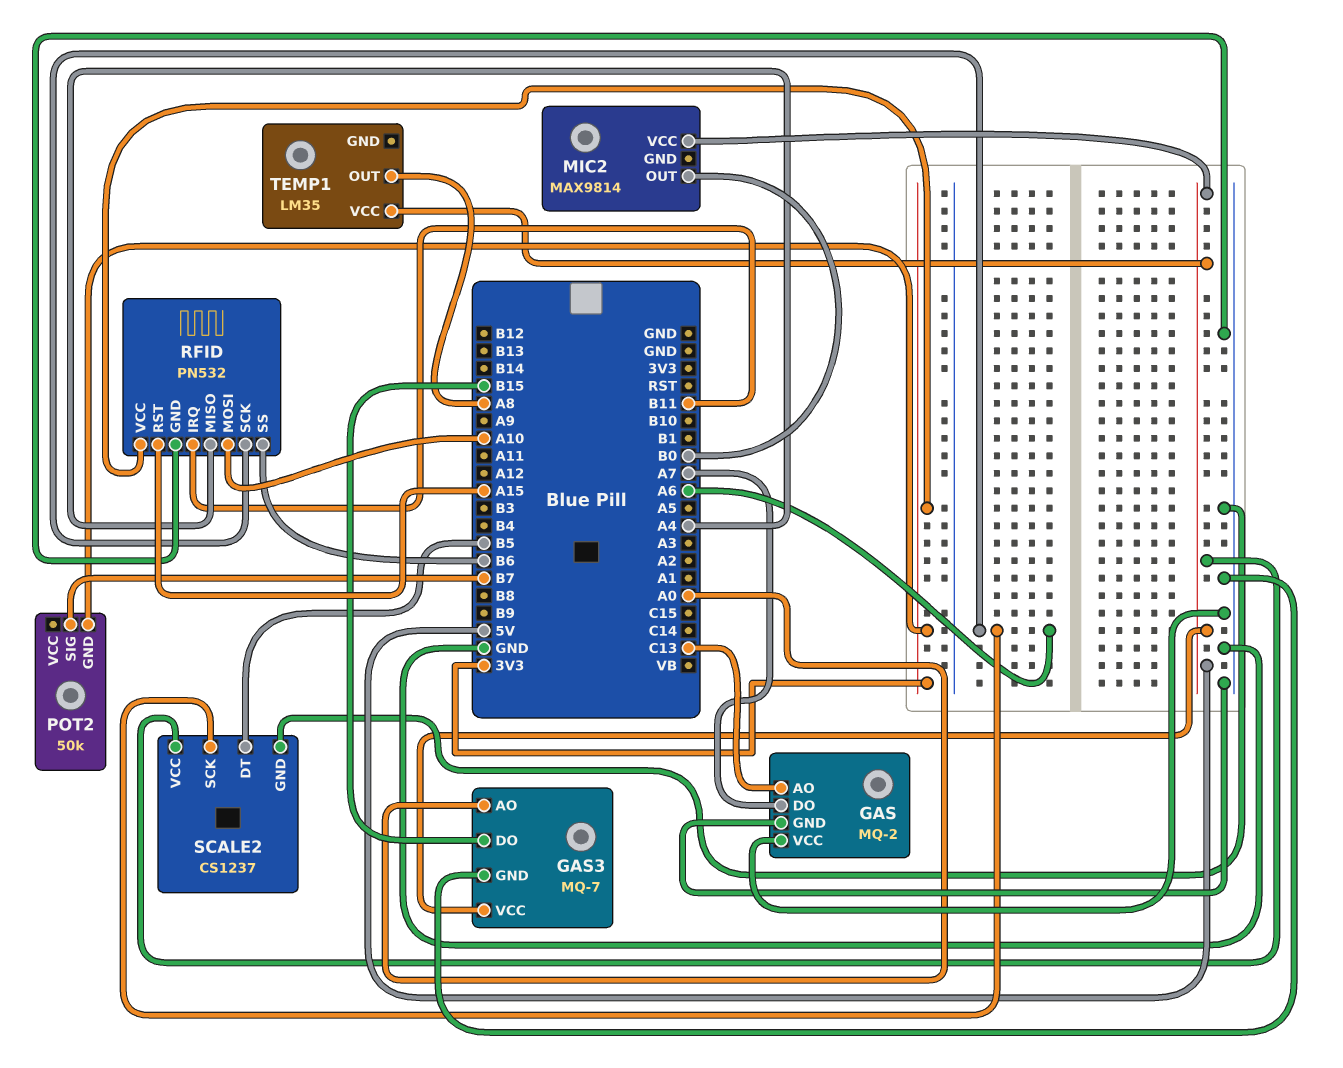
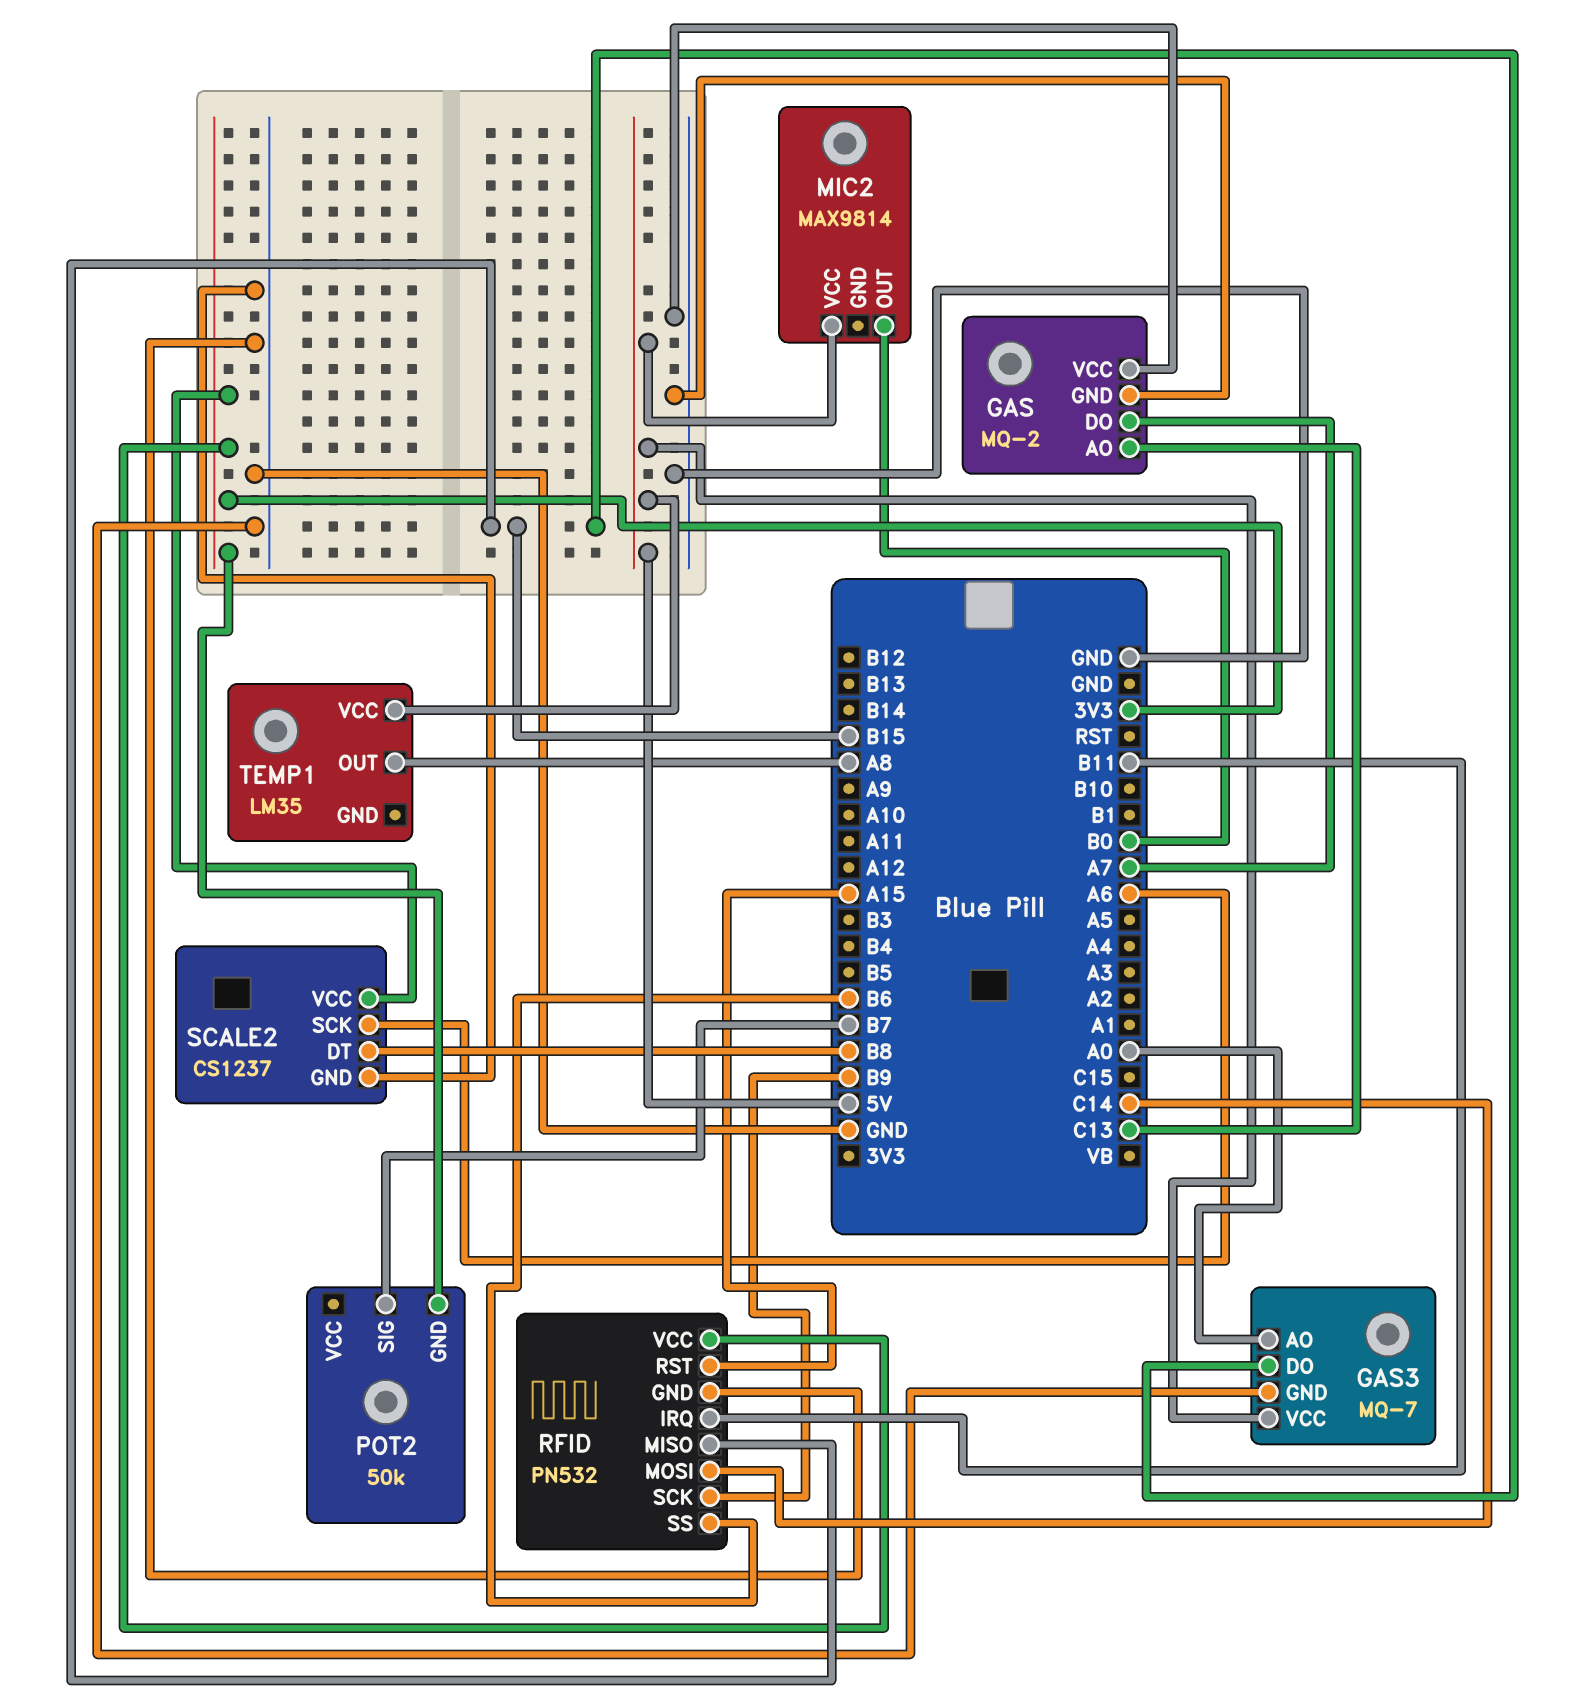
RFID pin MISO: A4 -> B15
RFID pin MOSI: A10 -> C14
RFID pin SCK: A6 -> B9
SCALE2 pin DT: B5 -> B8
SCALE2 pin VCC: 5V -> 3V3

